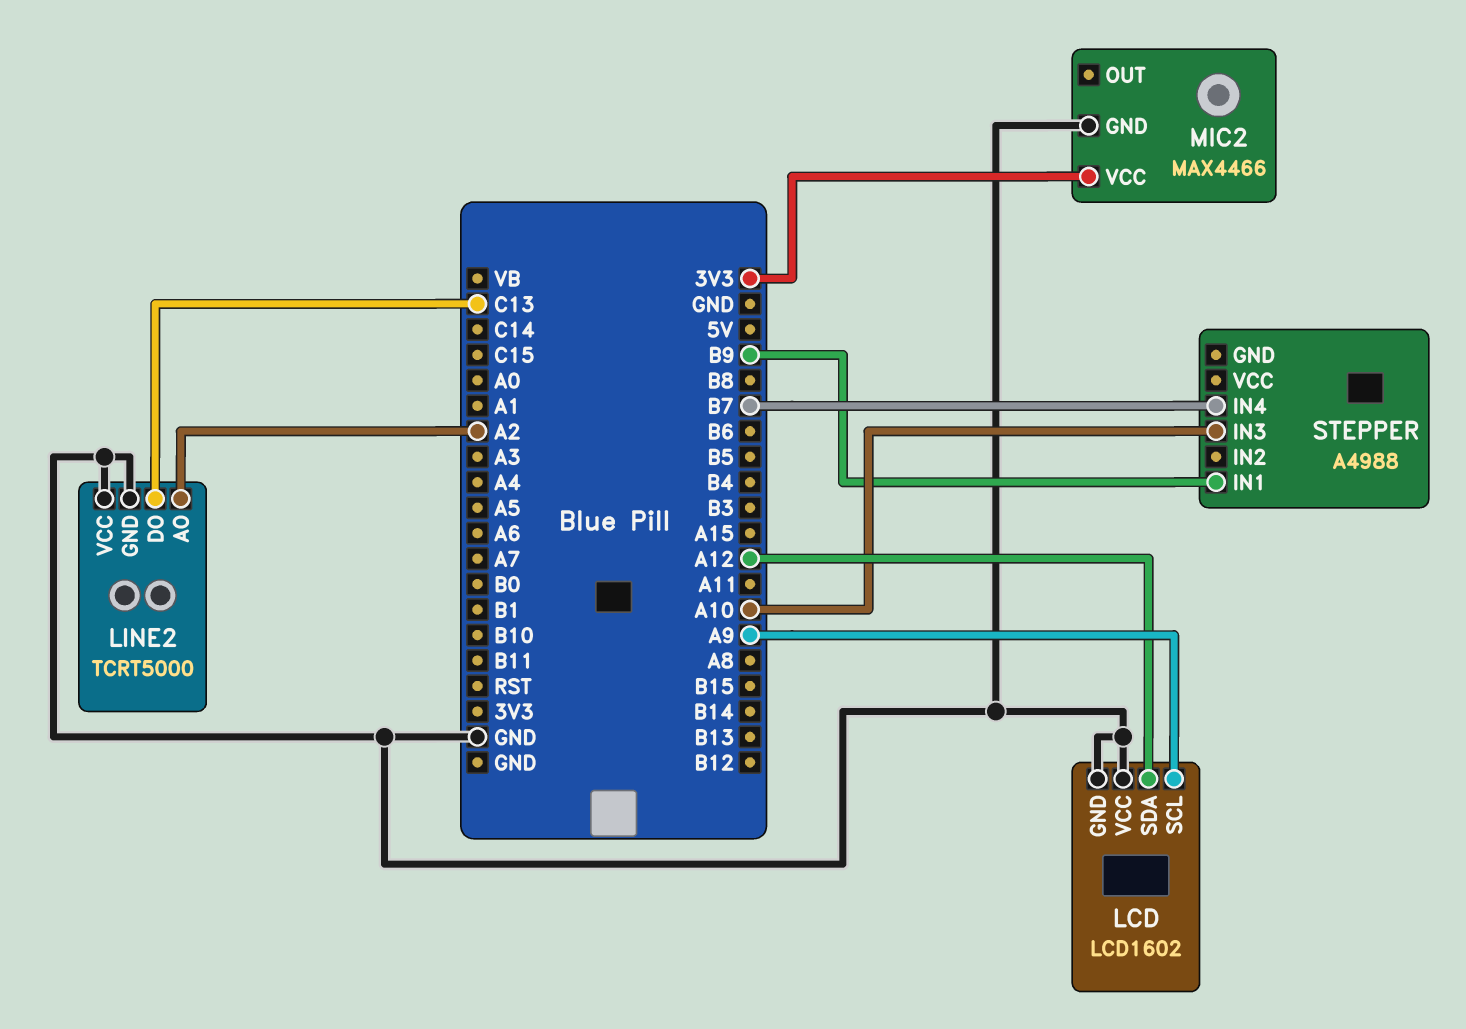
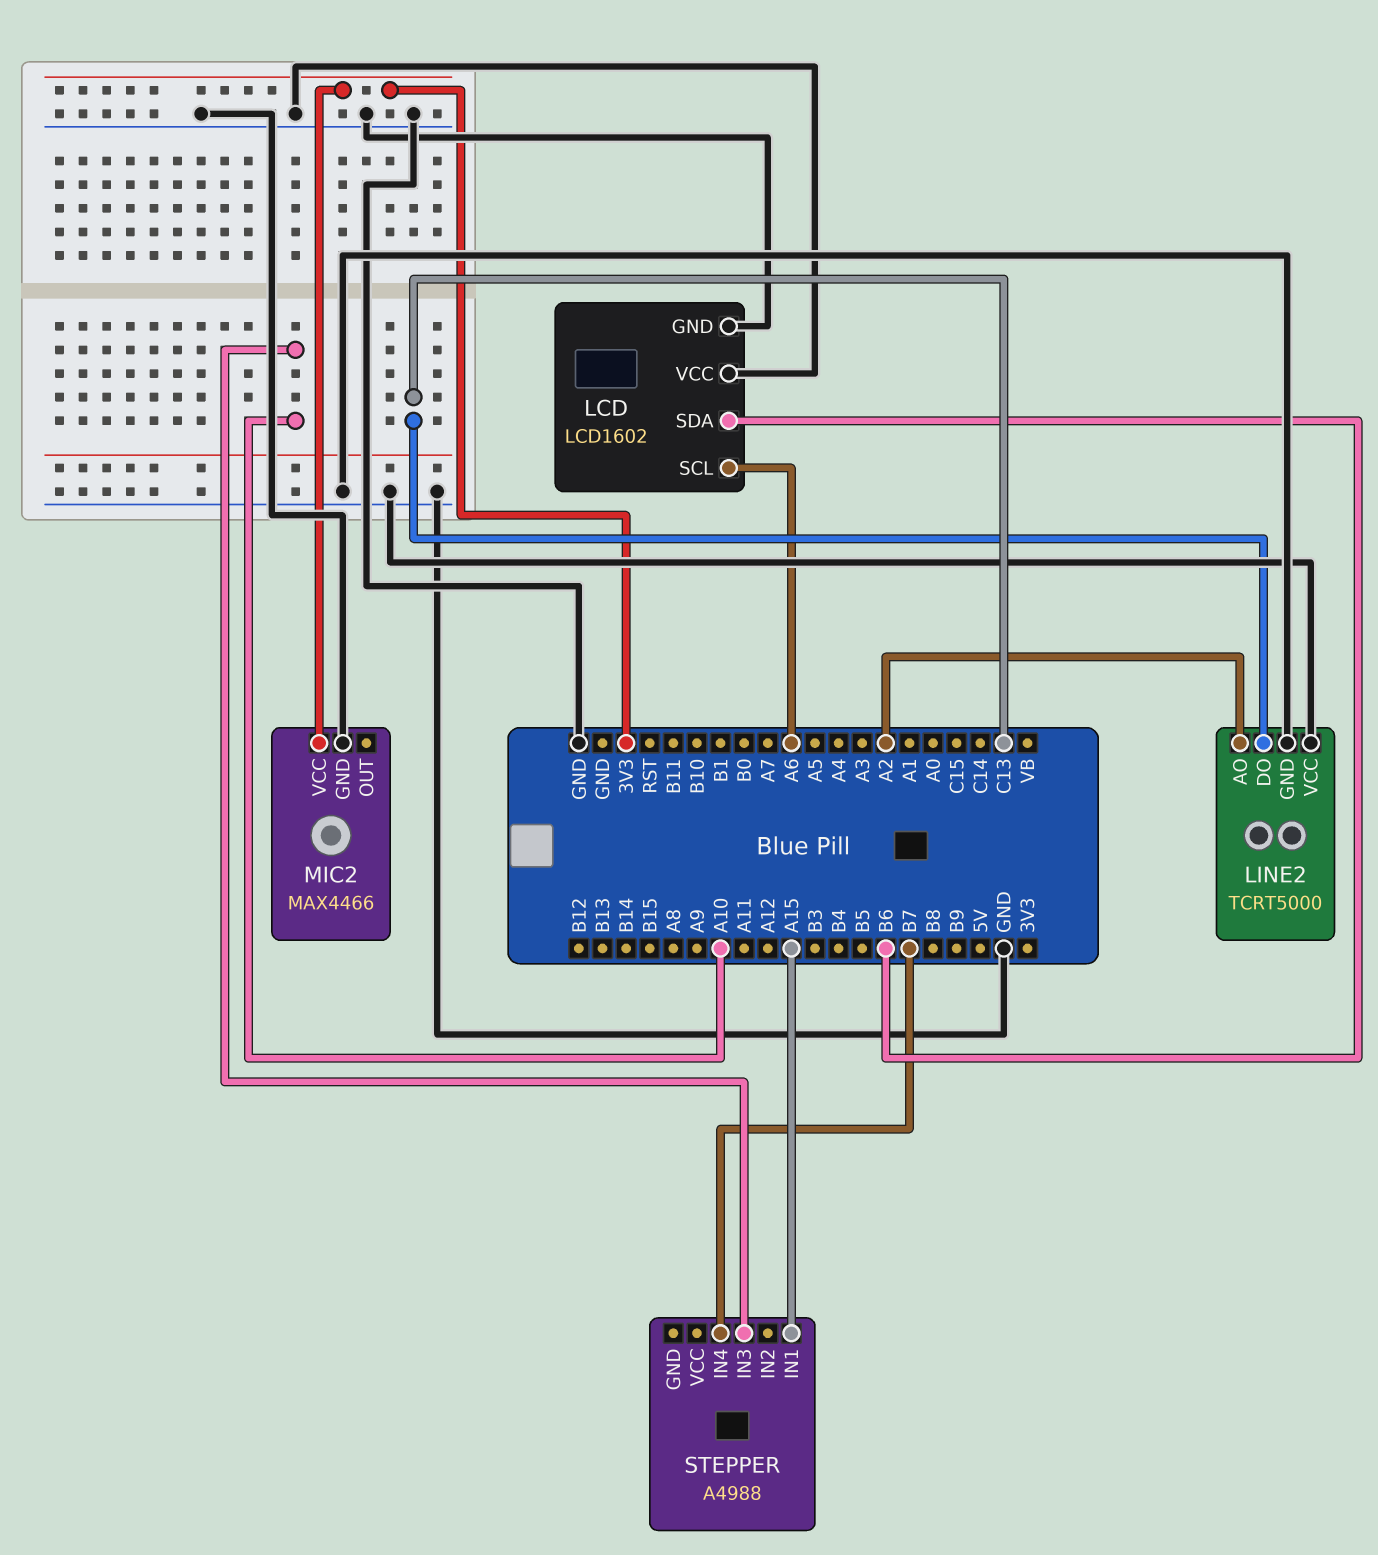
LCD pin SCL: A9 -> A6
LCD pin SDA: A12 -> B6
STEPPER pin IN1: B9 -> A15

